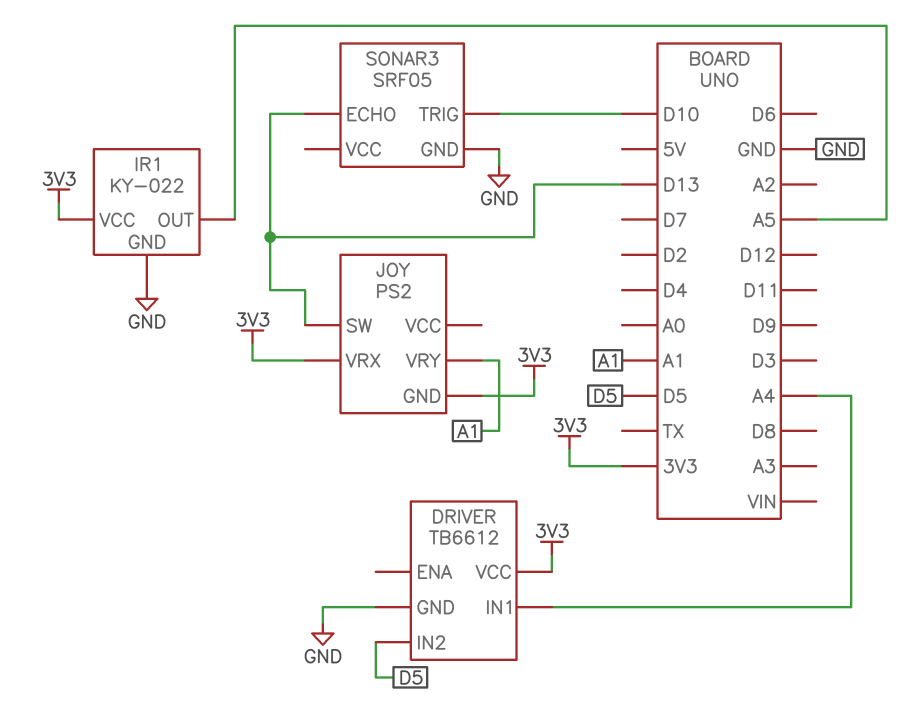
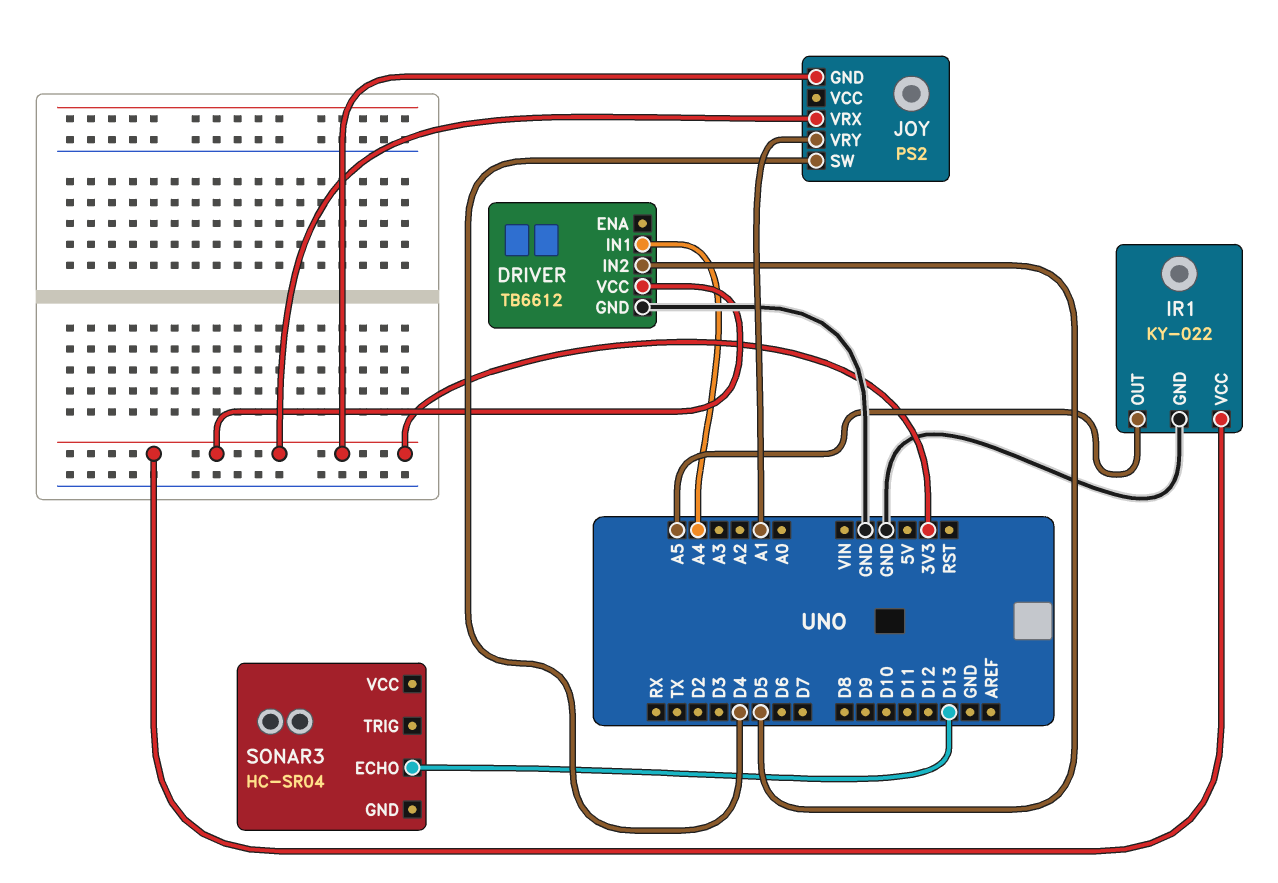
JOY pin SW: D13 -> D4
SONAR3: SRF05 -> HC-SR04
SONAR3 pin GND: GND -> none
SONAR3 pin TRIG: D10 -> none

